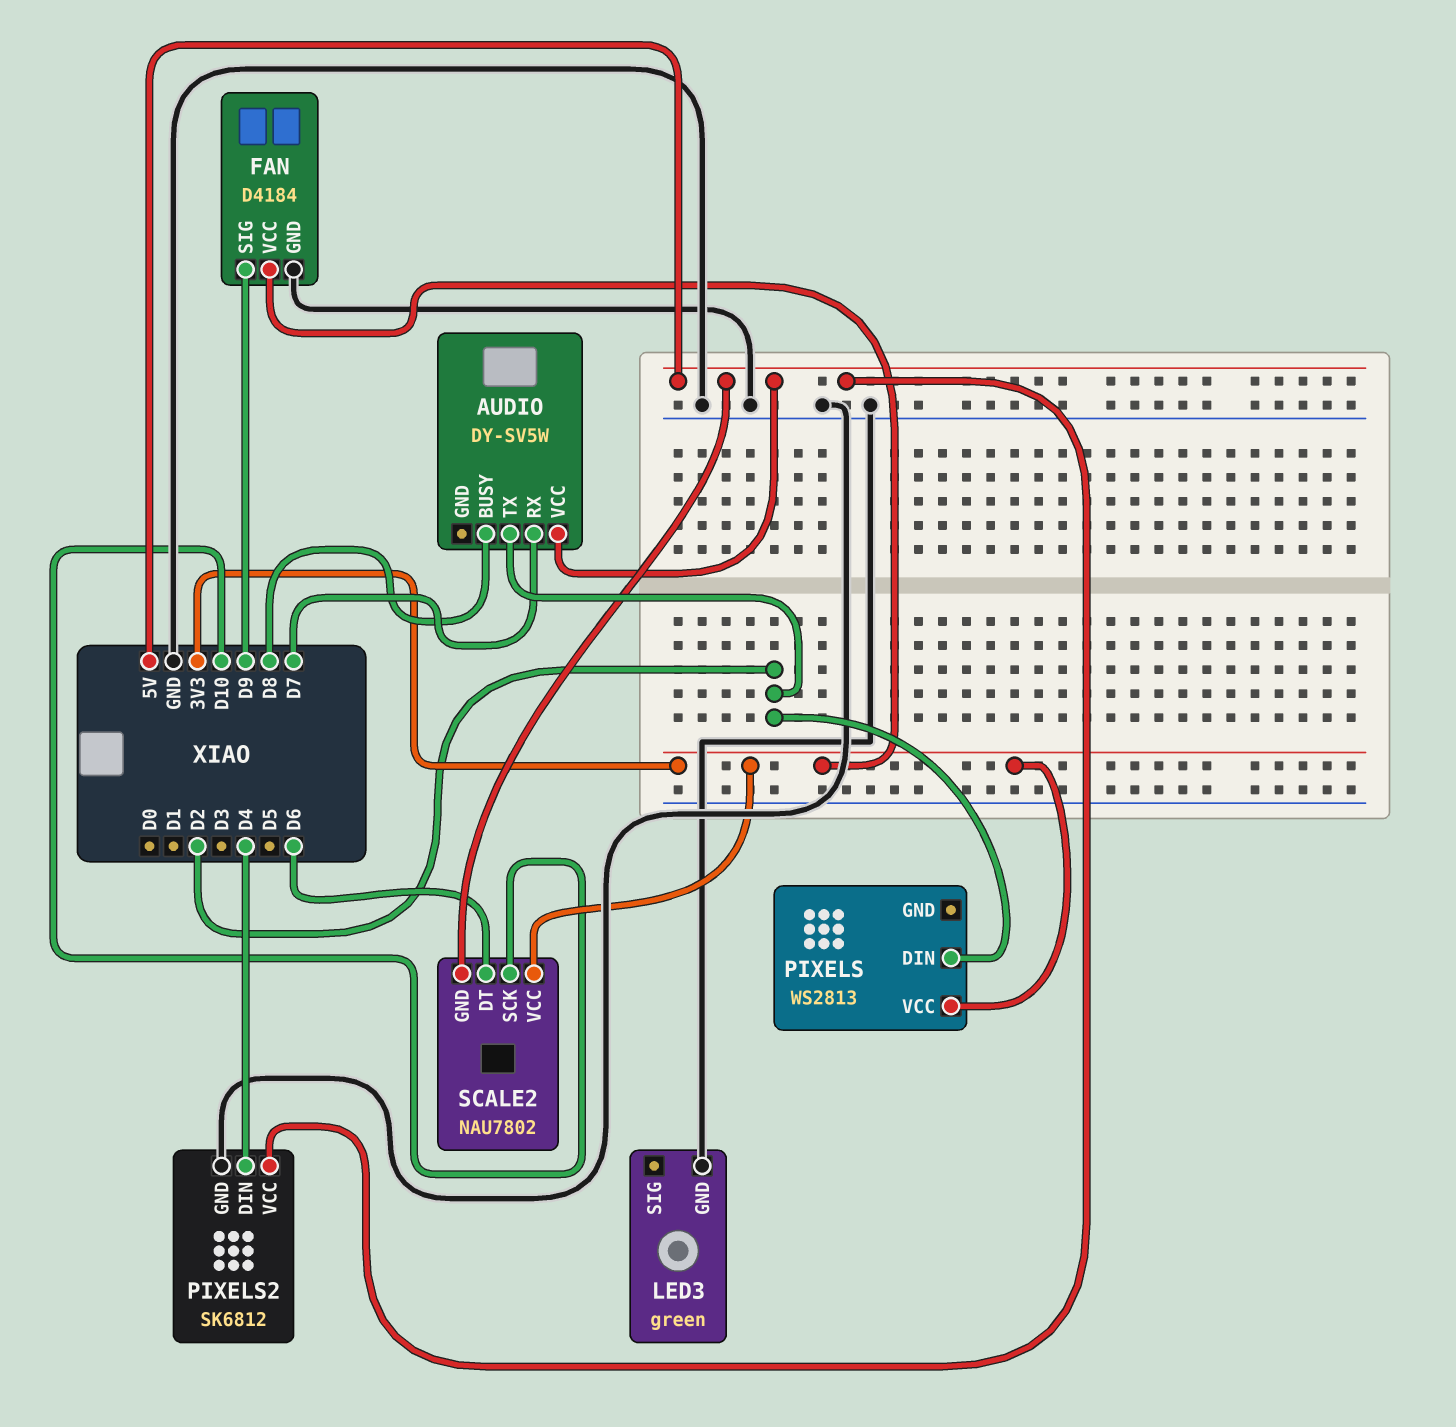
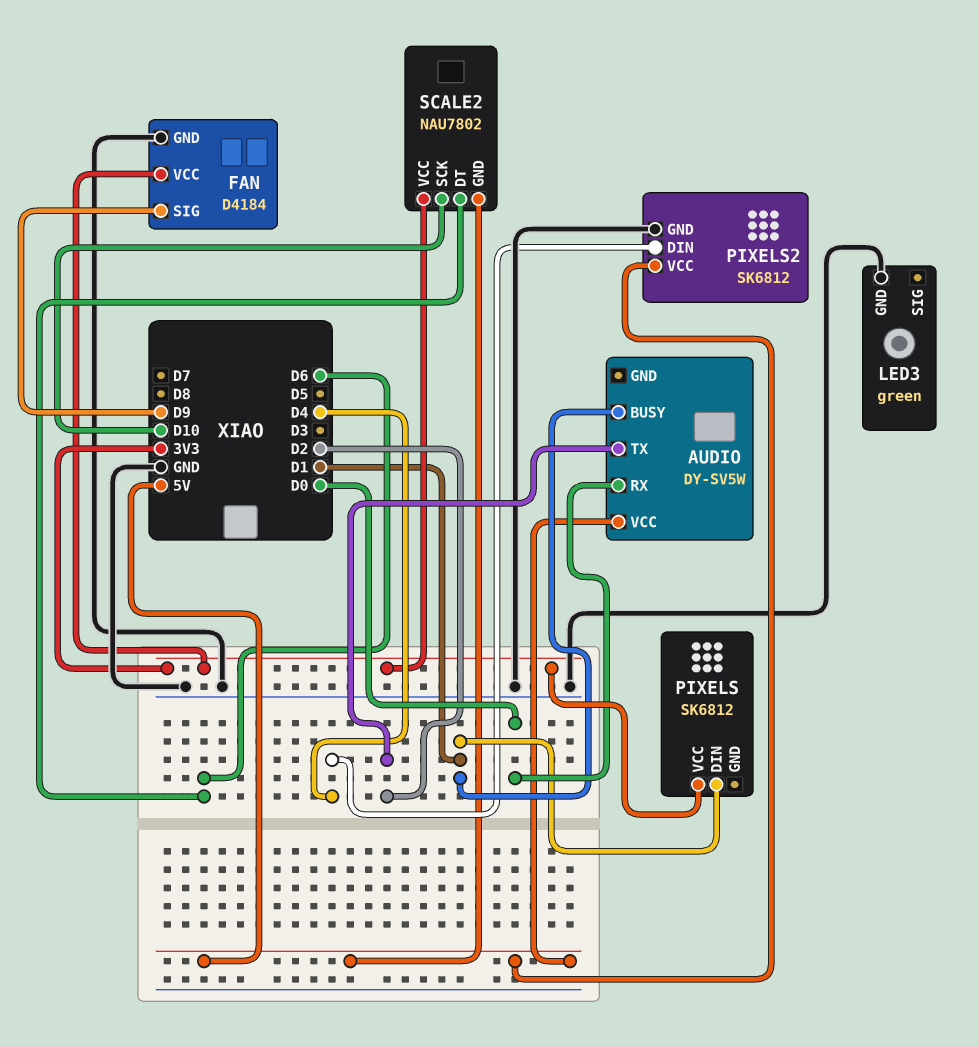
AUDIO pin BUSY: D8 -> D1
AUDIO pin RX: D7 -> D0
PIXELS: WS2813 -> SK6812
PIXELS pin DIN: D2 -> D1

